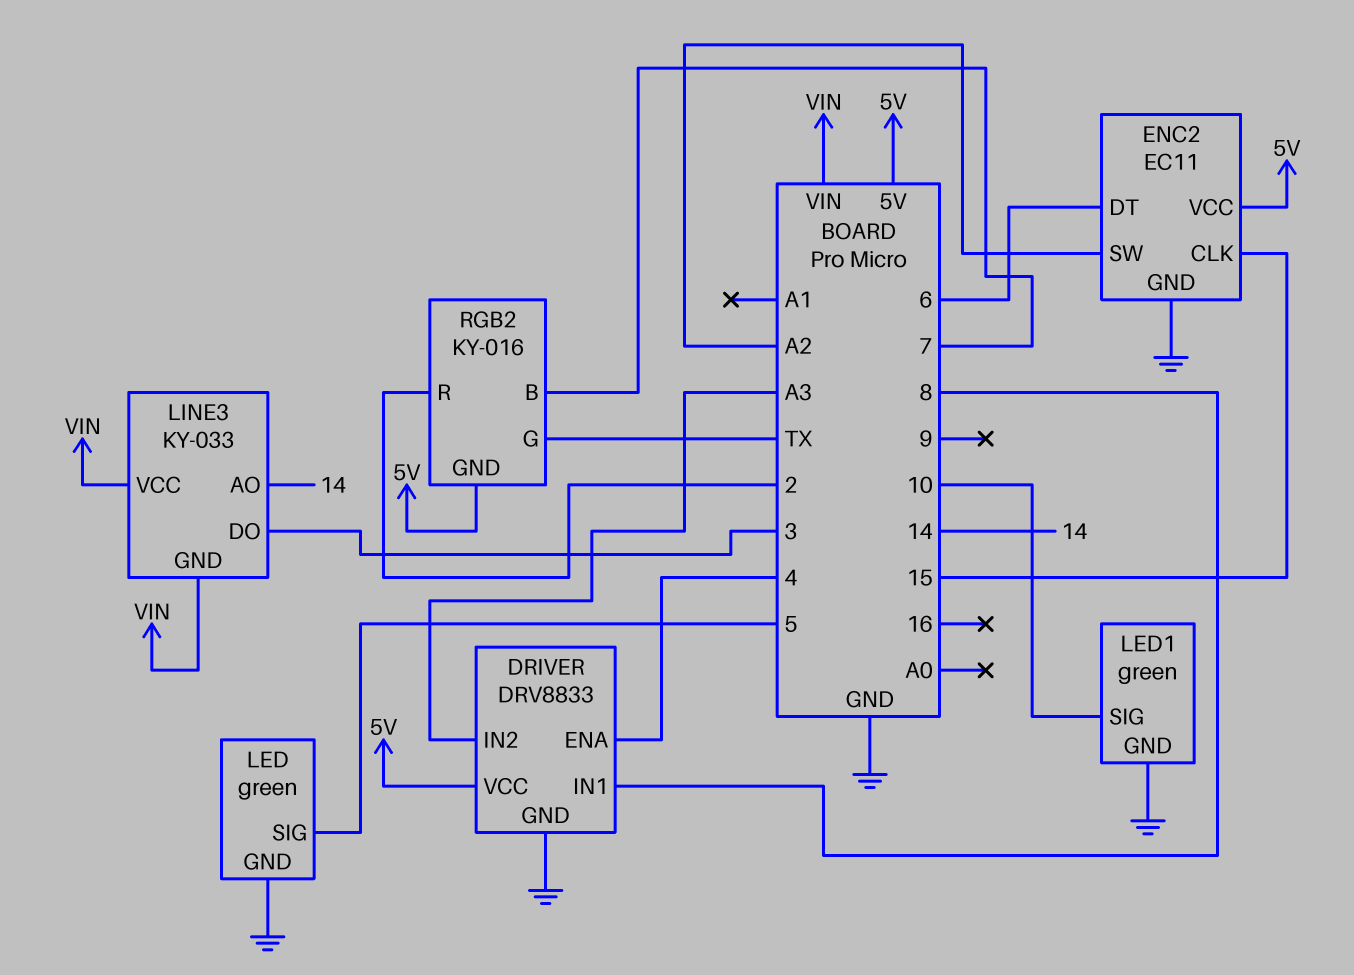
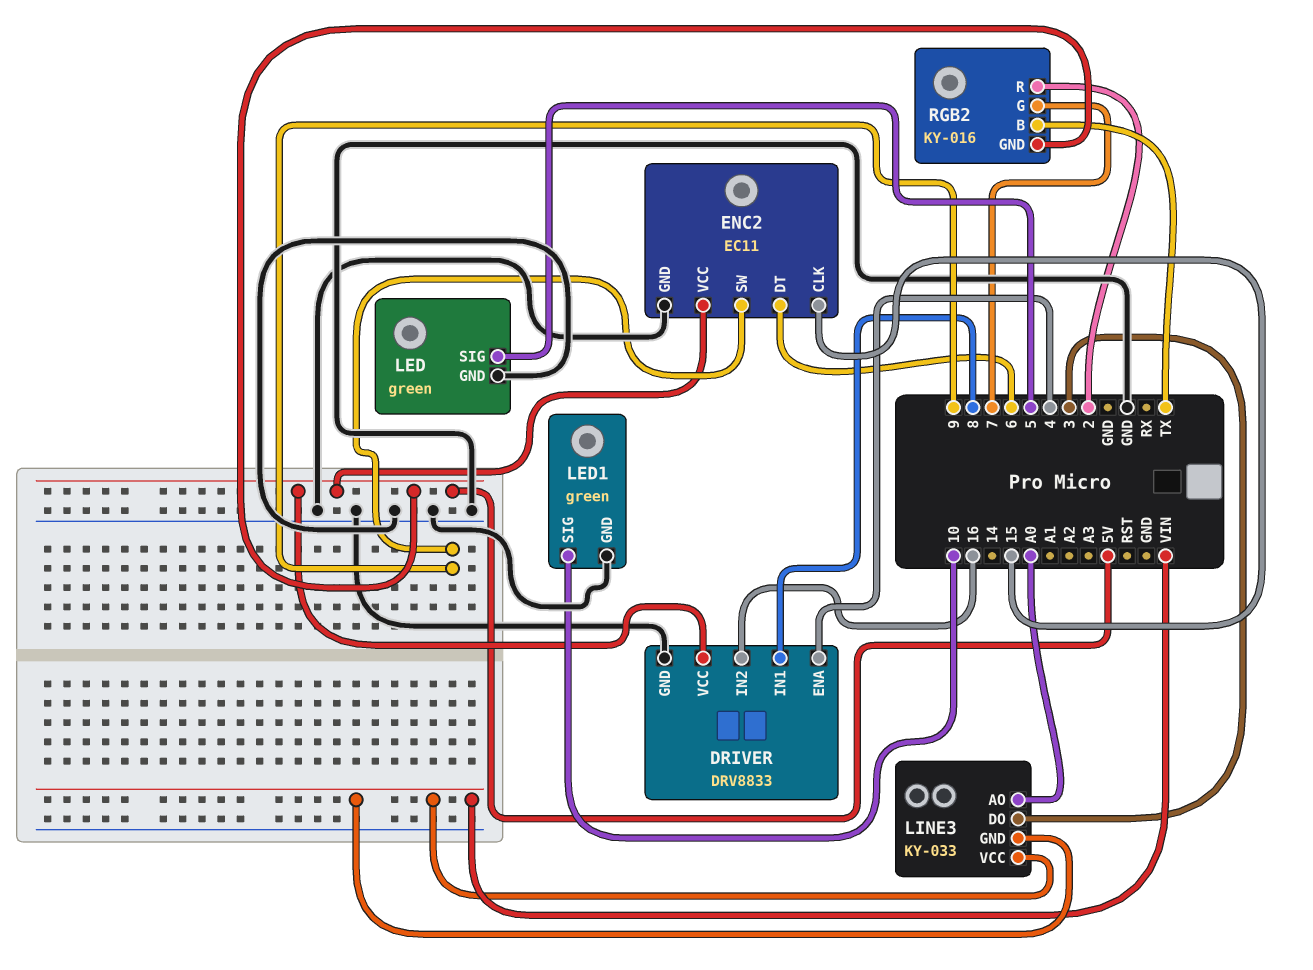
DRIVER pin IN2: A3 -> 16
ENC2 pin SW: A2 -> 9
LINE3 pin AO: 14 -> A0
RGB2 pin B: 7 -> TX
RGB2 pin G: TX -> 7

